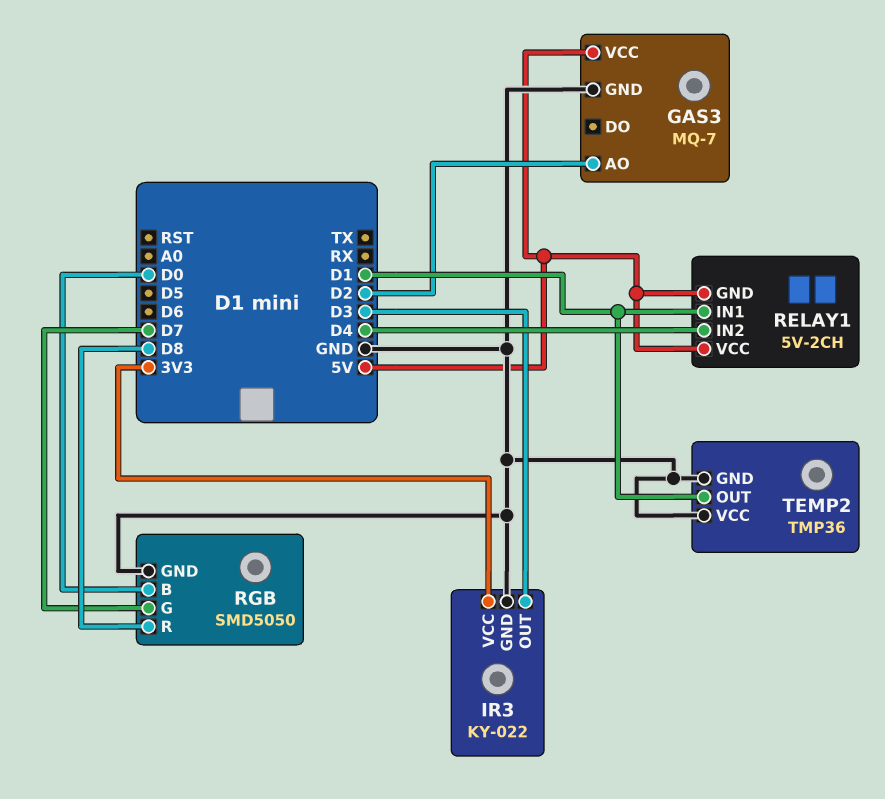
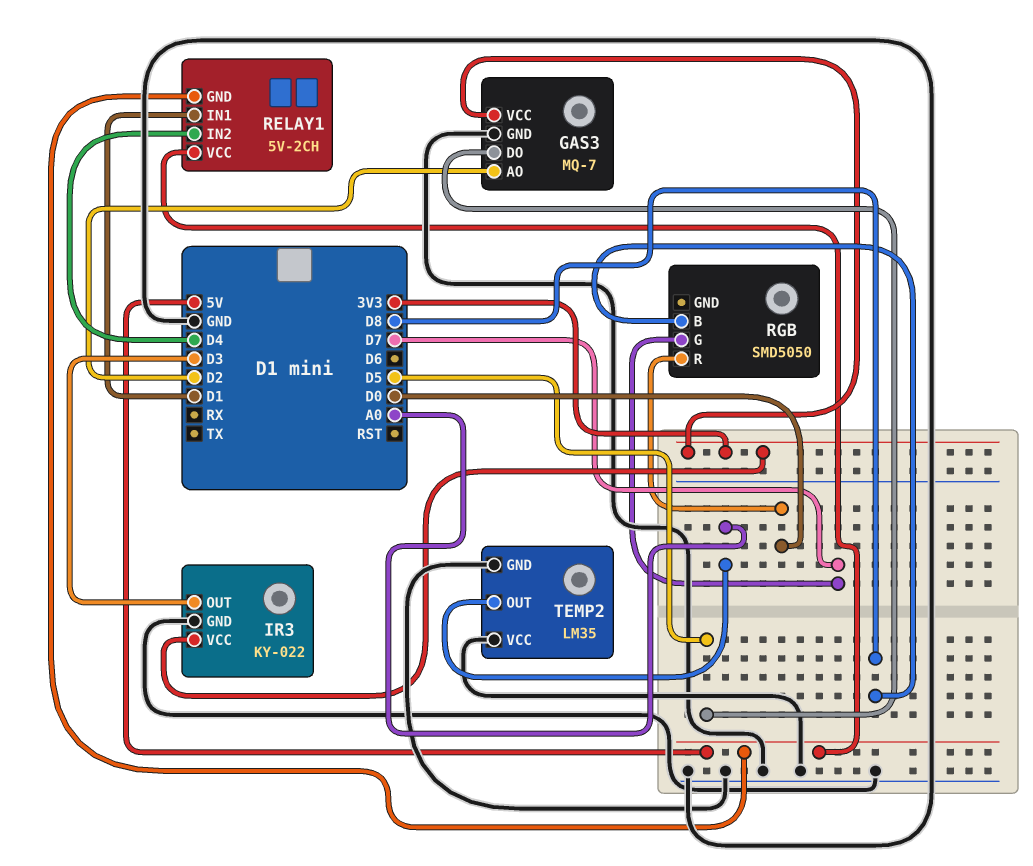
GAS3 pin DO: none -> D5
GAS3 pin VCC: 5V -> 3V3
RGB pin B: D0 -> D8
RGB pin GND: GND -> none
RGB pin R: D8 -> D0
TEMP2: TMP36 -> LM35
TEMP2 pin OUT: D1 -> A0

